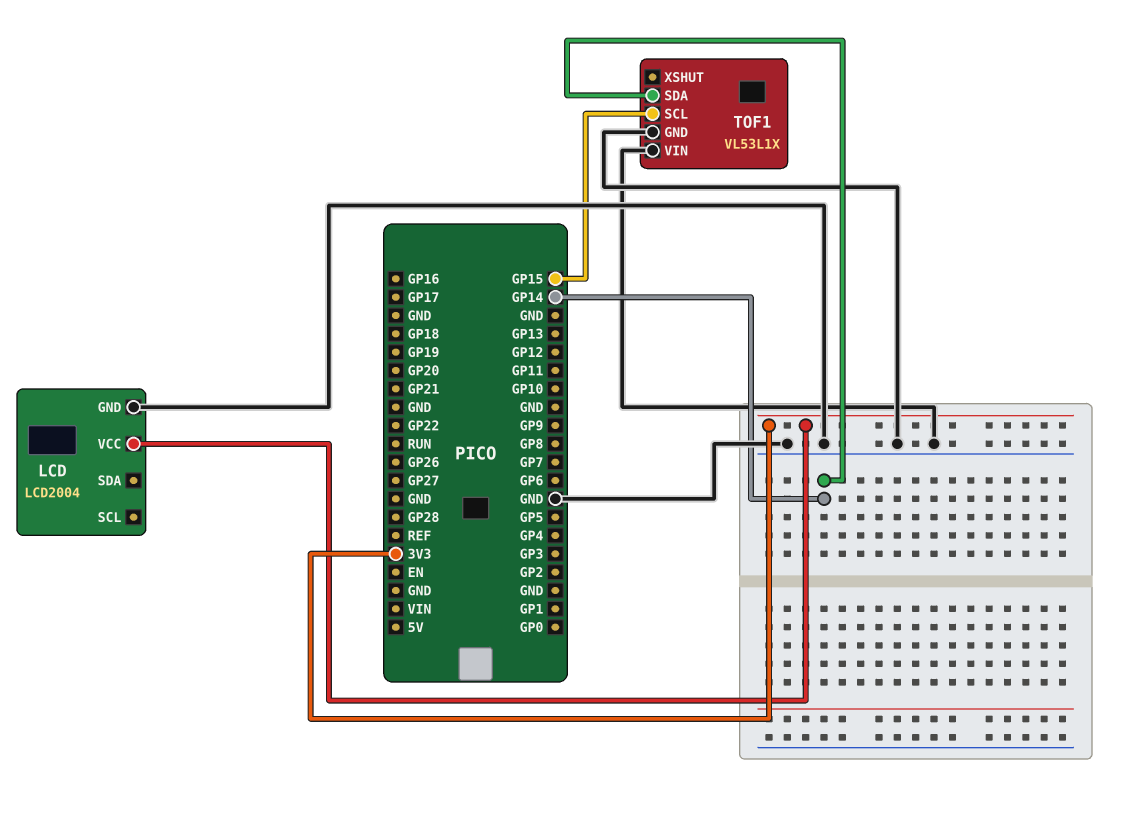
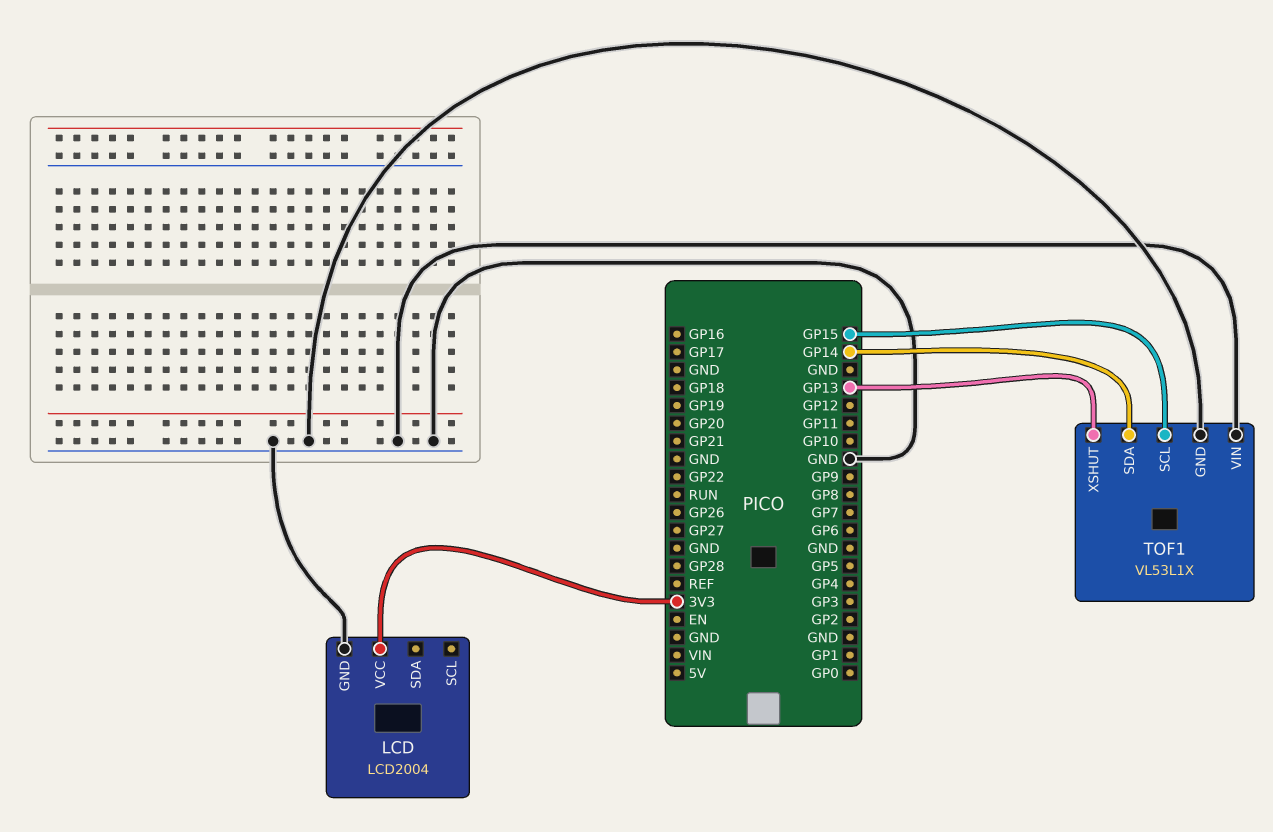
TOF1 pin XSHUT: none -> GP13

